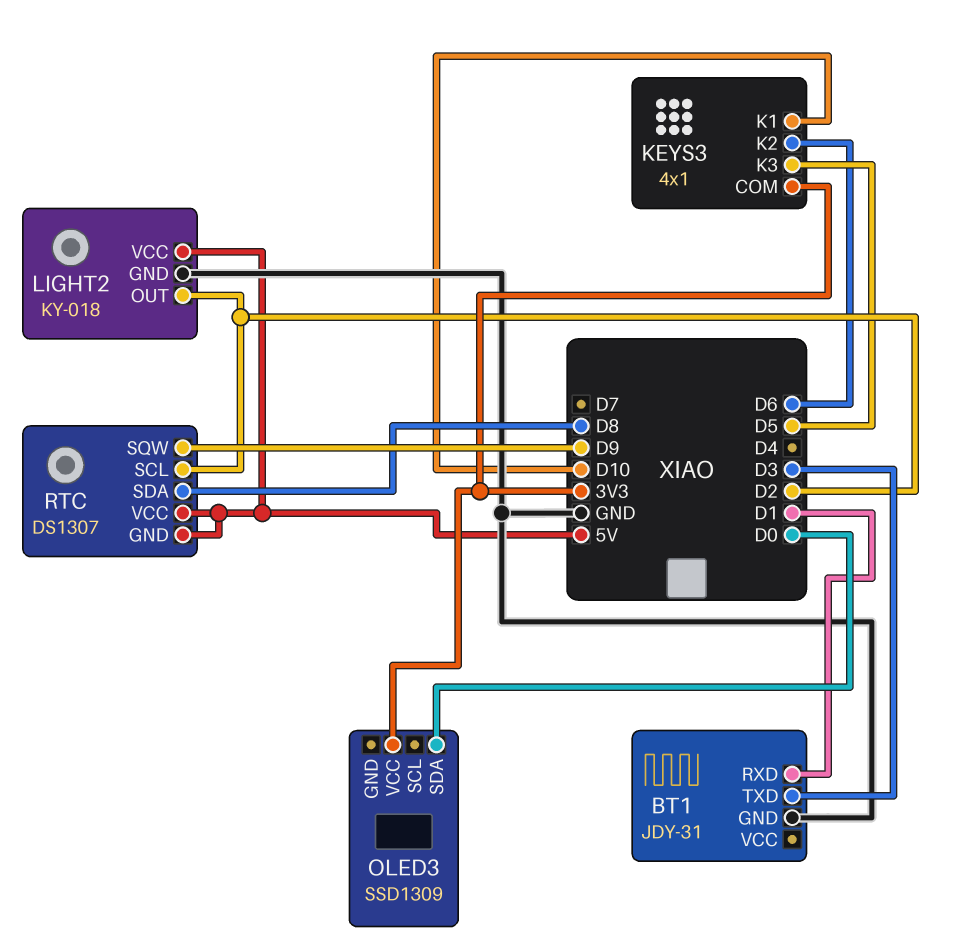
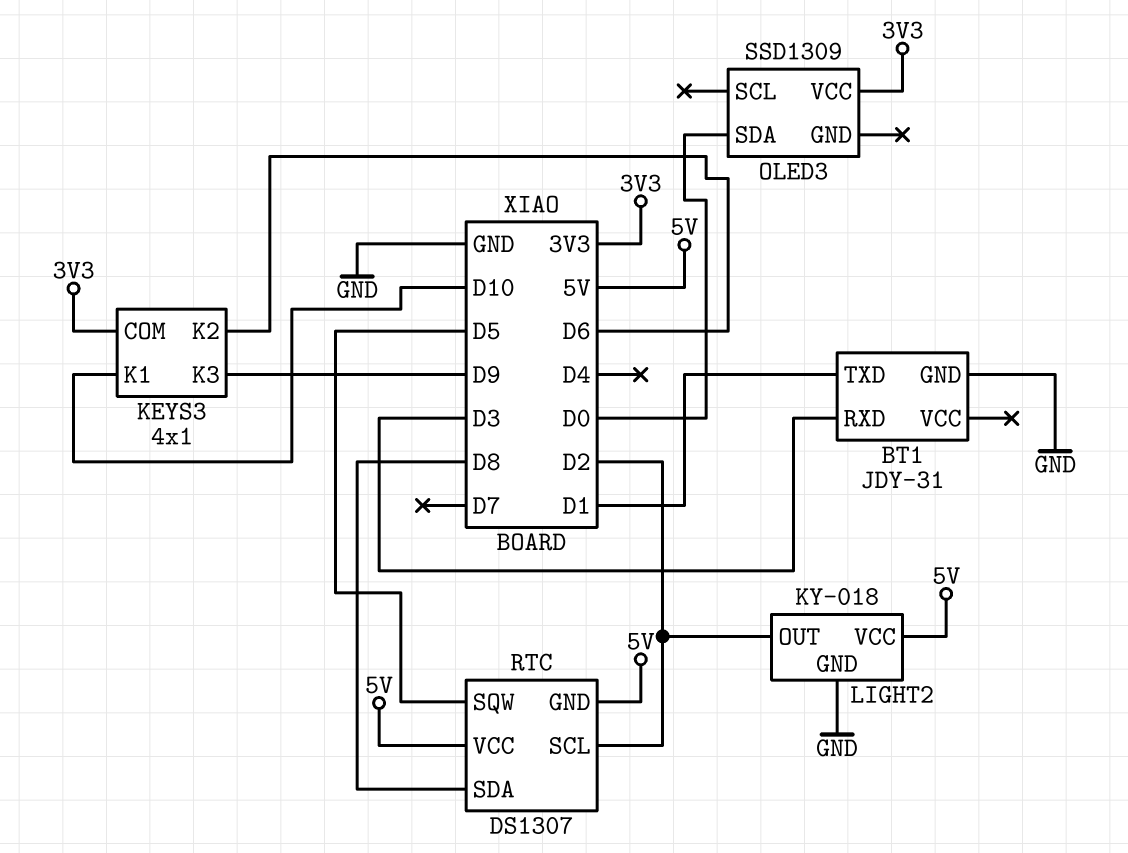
BT1 pin RXD: D1 -> D3
BT1 pin TXD: D3 -> D1
KEYS3 pin K3: D5 -> D9
RTC pin SQW: D9 -> D5

